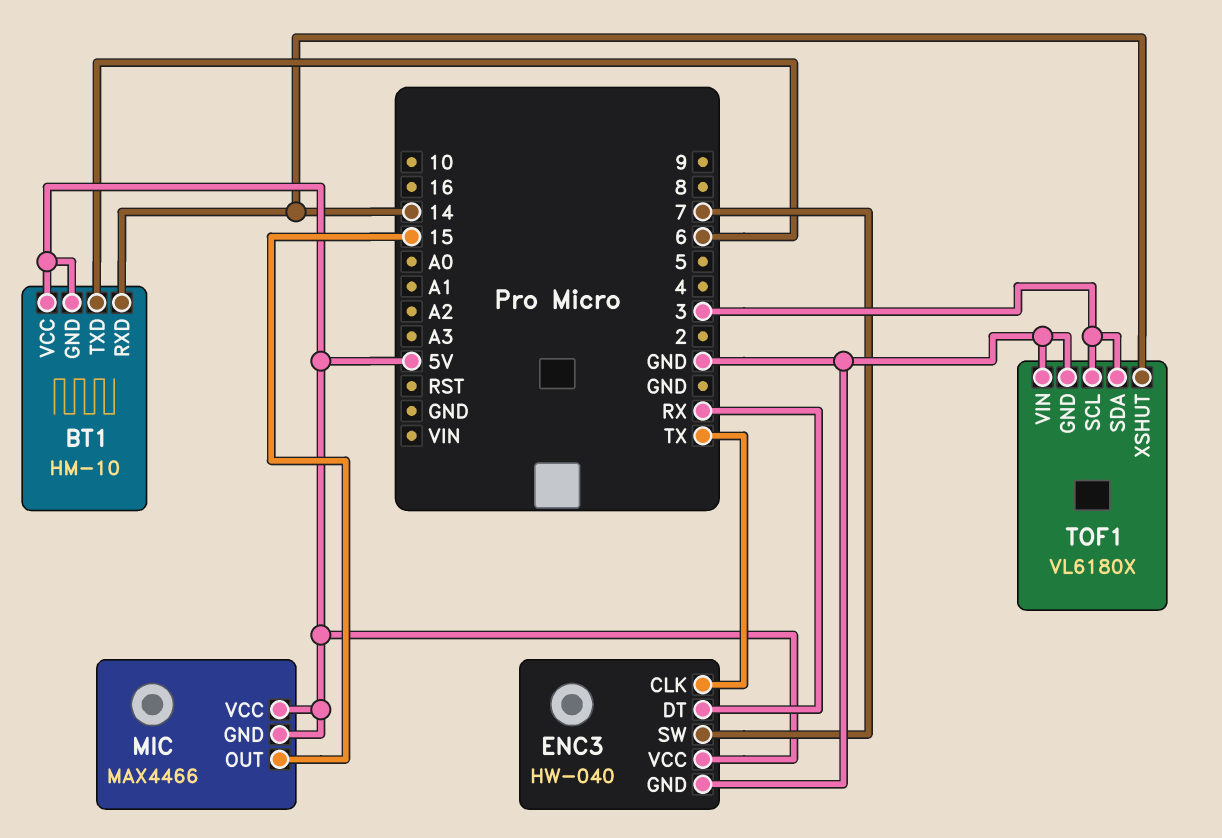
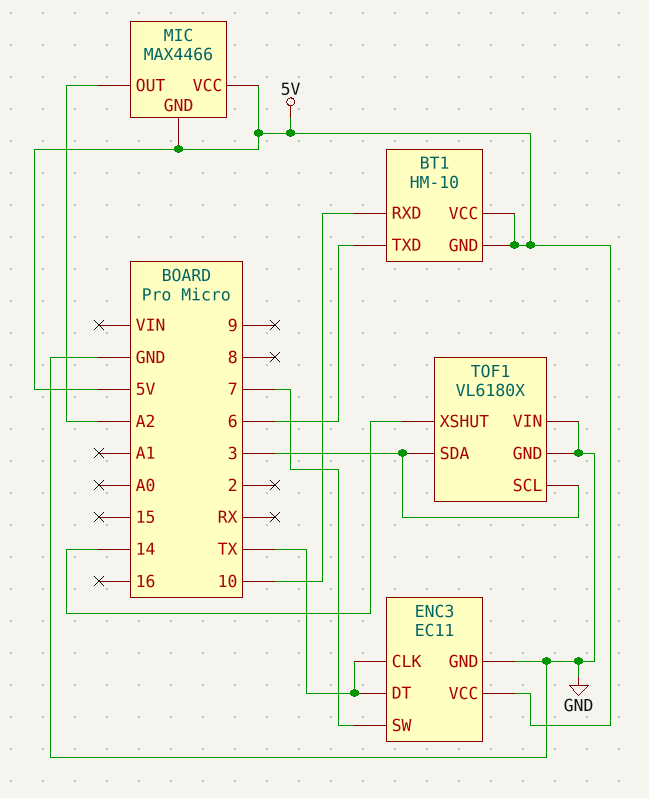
BT1 pin RXD: 14 -> 10
ENC3: HW-040 -> EC11
ENC3 pin DT: RX -> TX
MIC pin OUT: 15 -> A2

